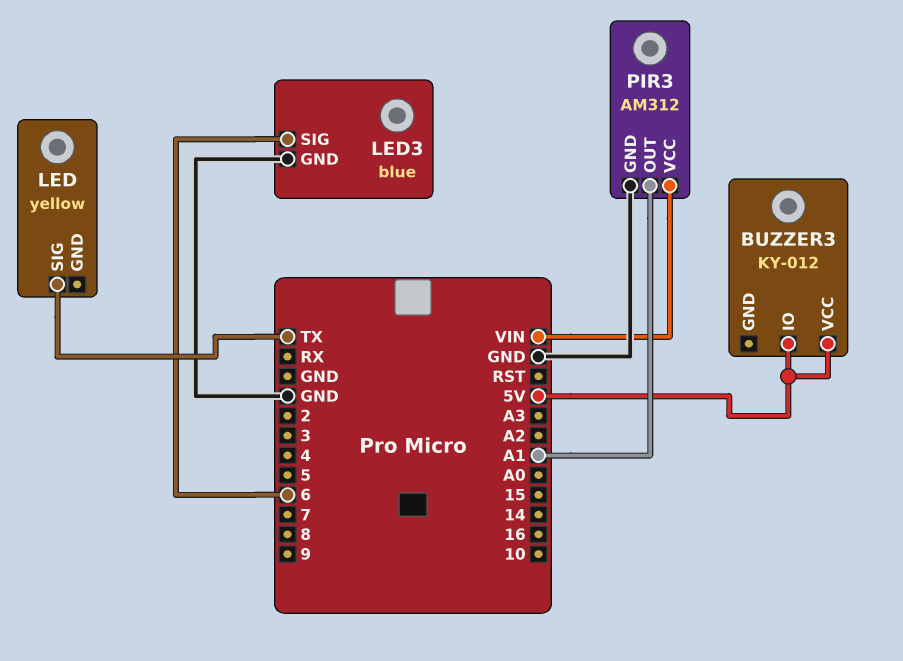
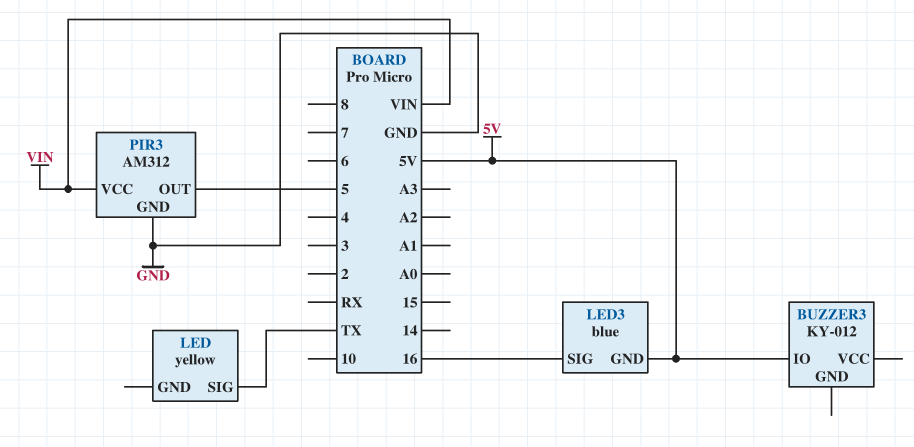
BUZZER3 pin VCC: 5V -> none
LED3 pin GND: GND -> 5V
LED3 pin SIG: 6 -> 16
PIR3 pin OUT: A1 -> 5

